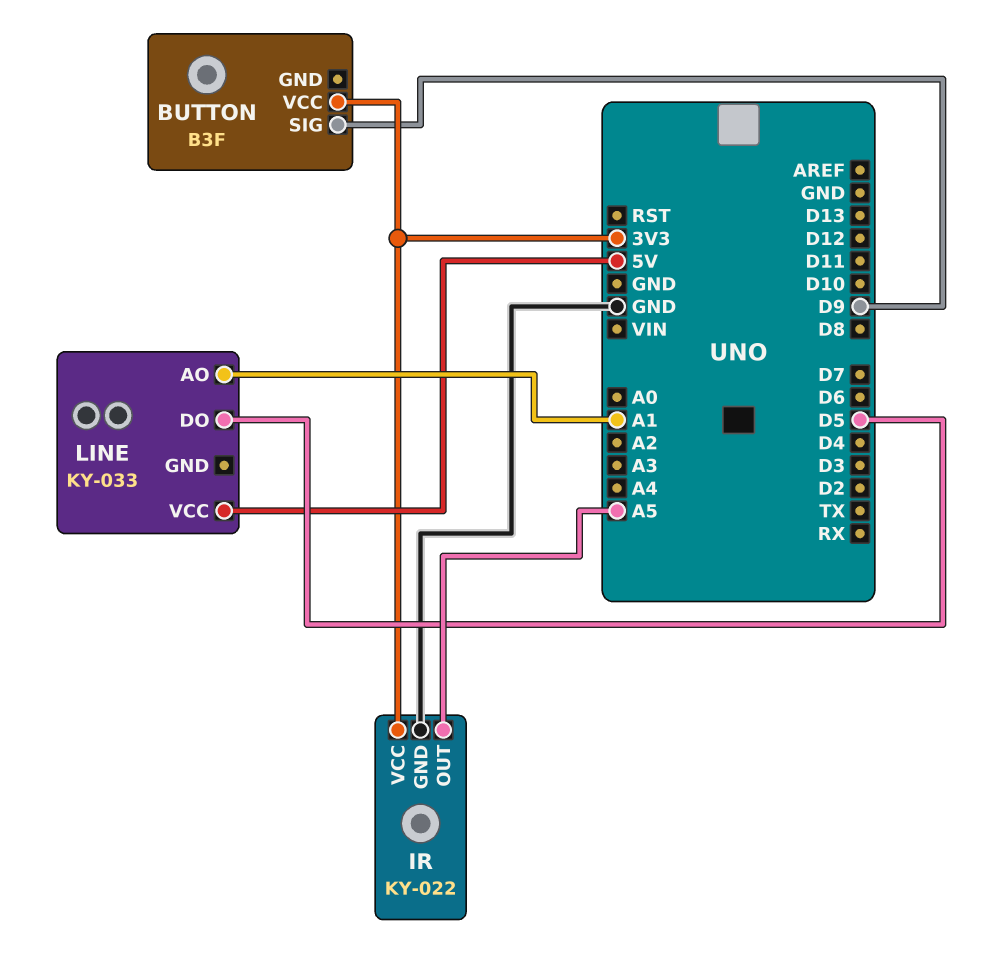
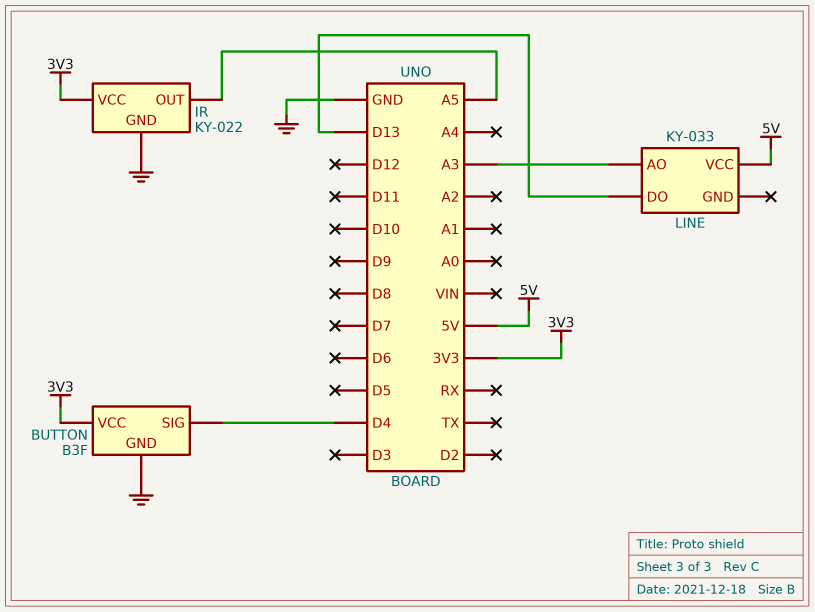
BUTTON pin GND: none -> GND
BUTTON pin SIG: D9 -> D4
LINE pin AO: A1 -> A3
LINE pin DO: D5 -> D13

